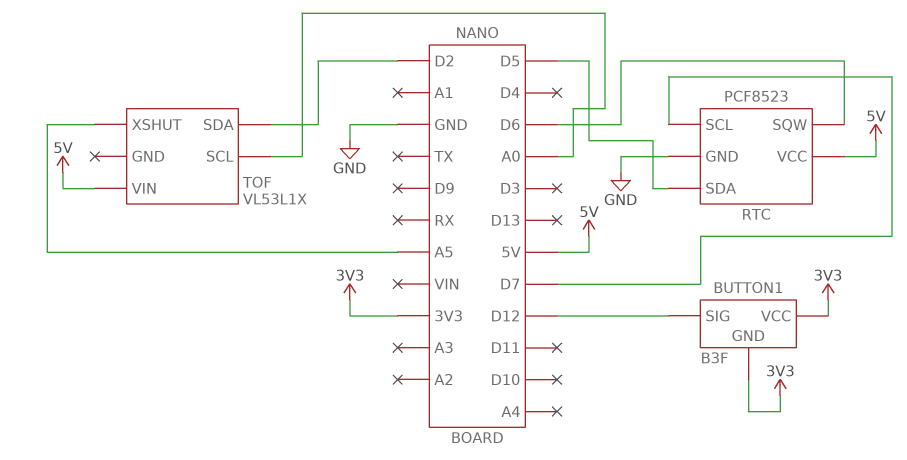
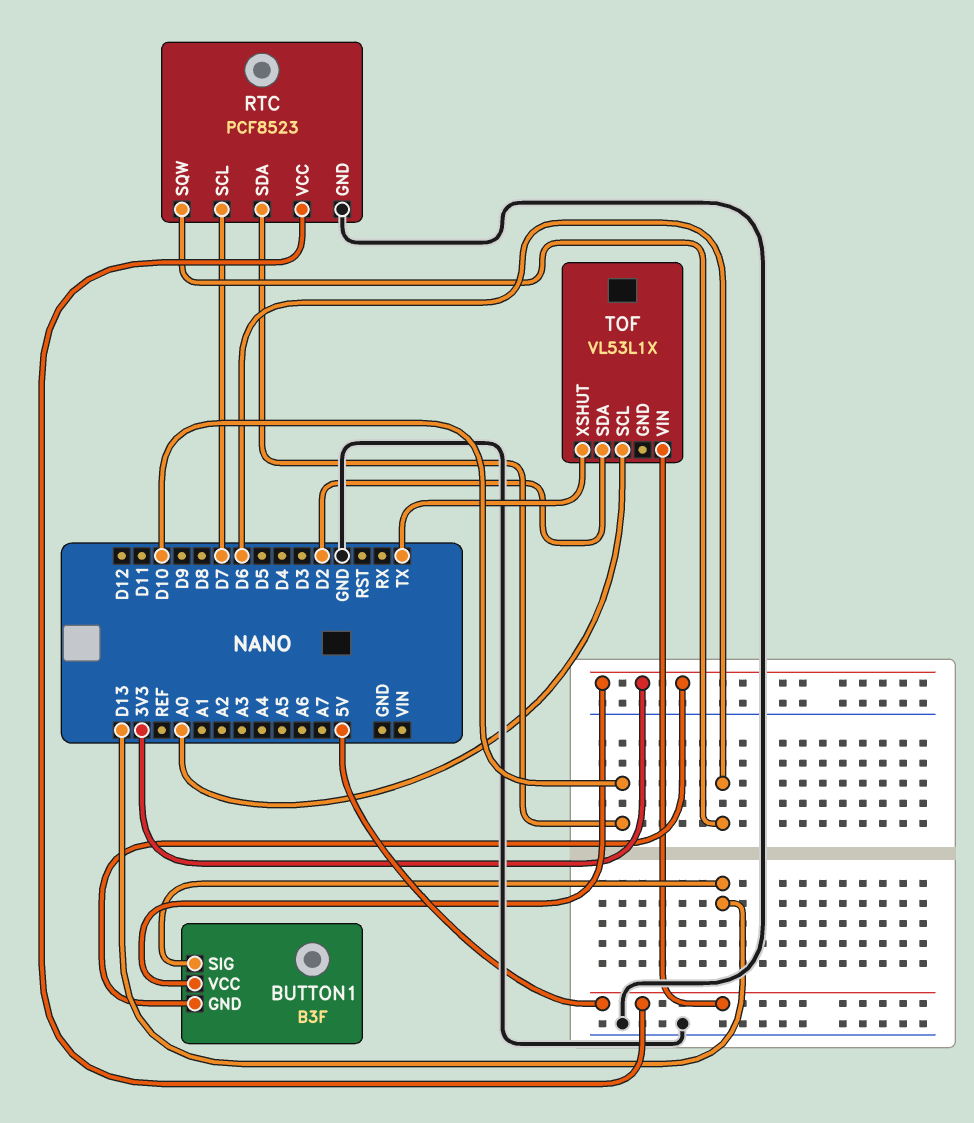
BUTTON1 pin SIG: D12 -> D13
RTC pin SDA: D5 -> D10
TOF pin XSHUT: A5 -> TX

